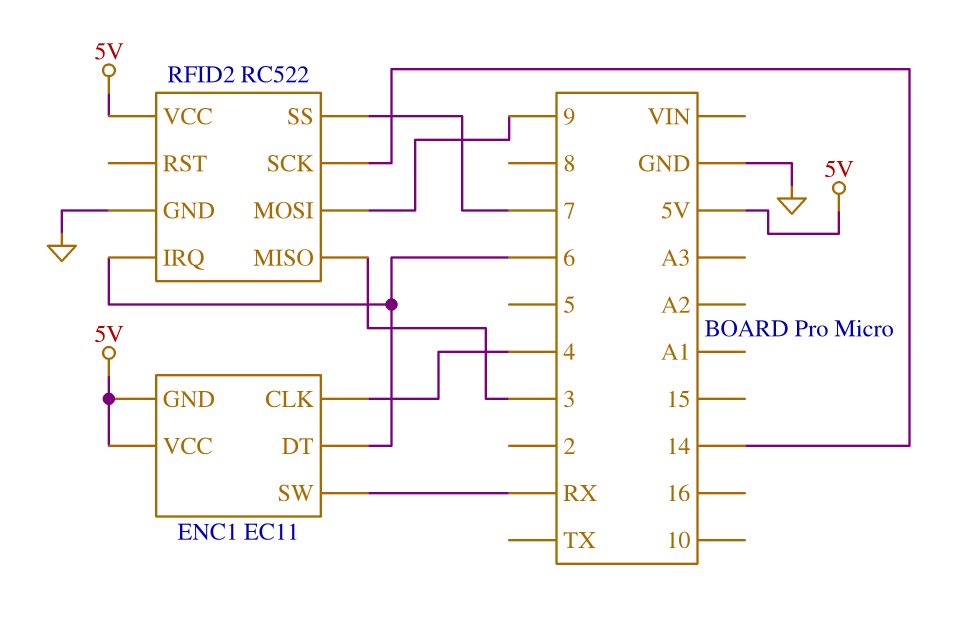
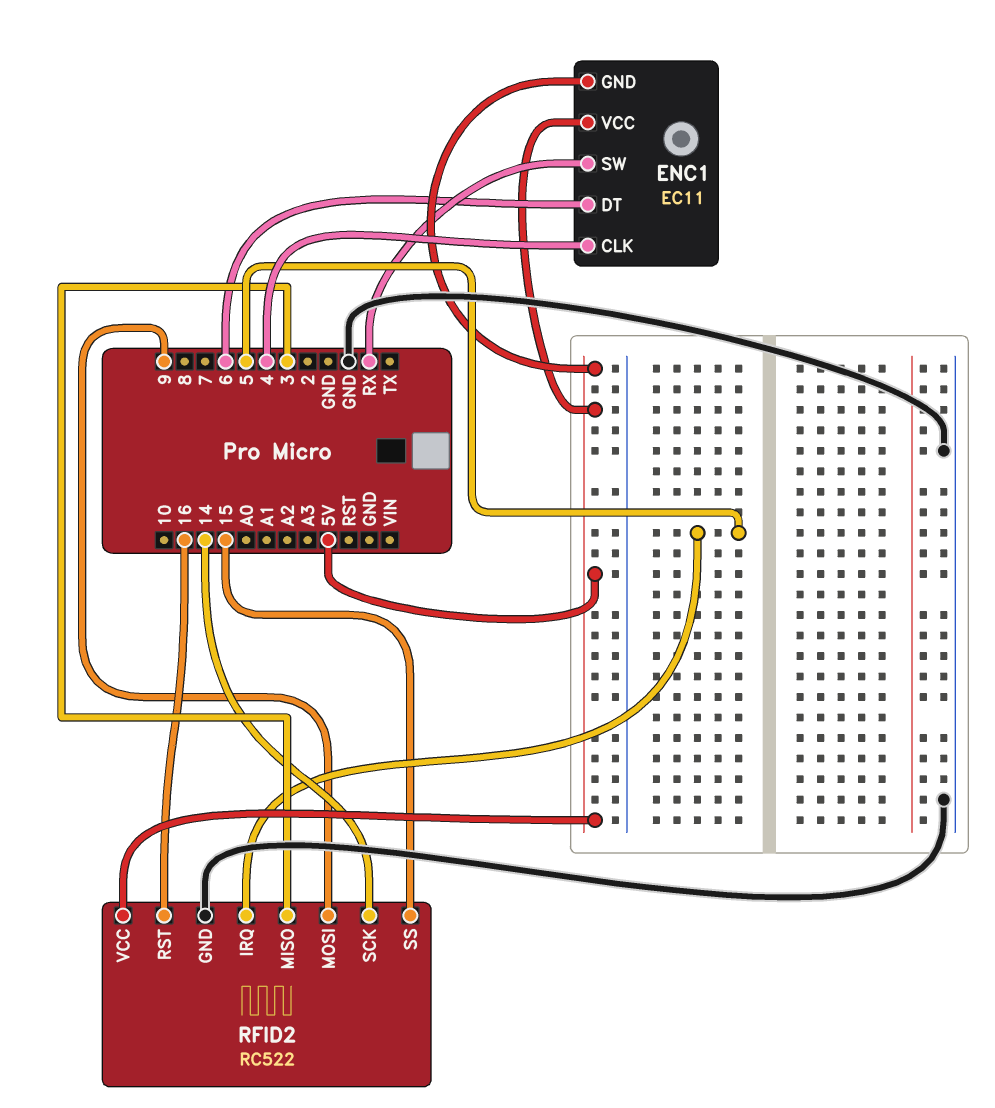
RFID2 pin IRQ: 6 -> 5
RFID2 pin RST: none -> 16
RFID2 pin SS: 7 -> 15

